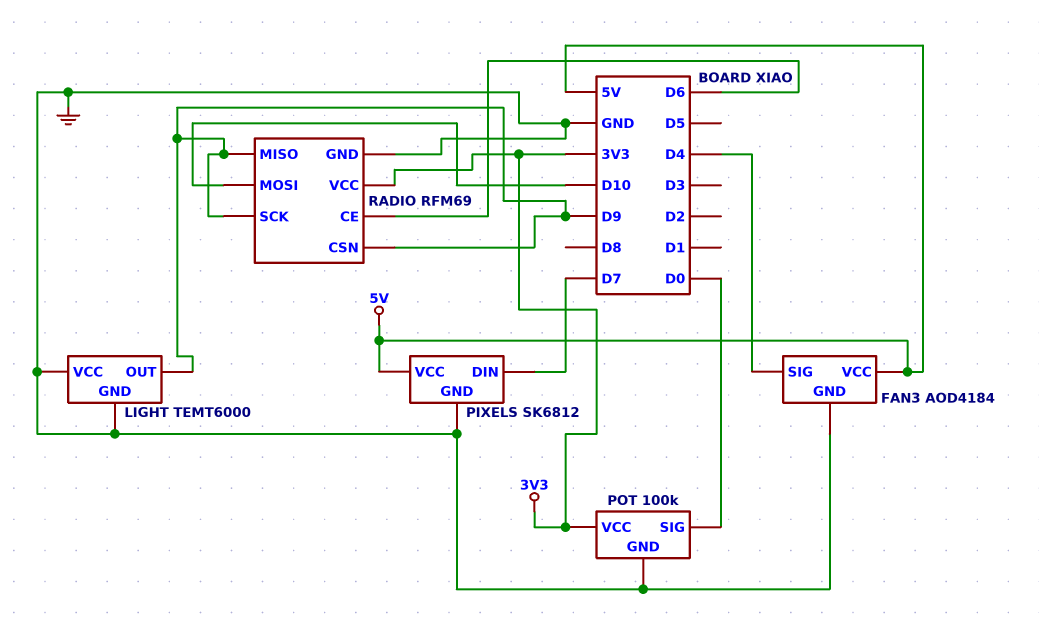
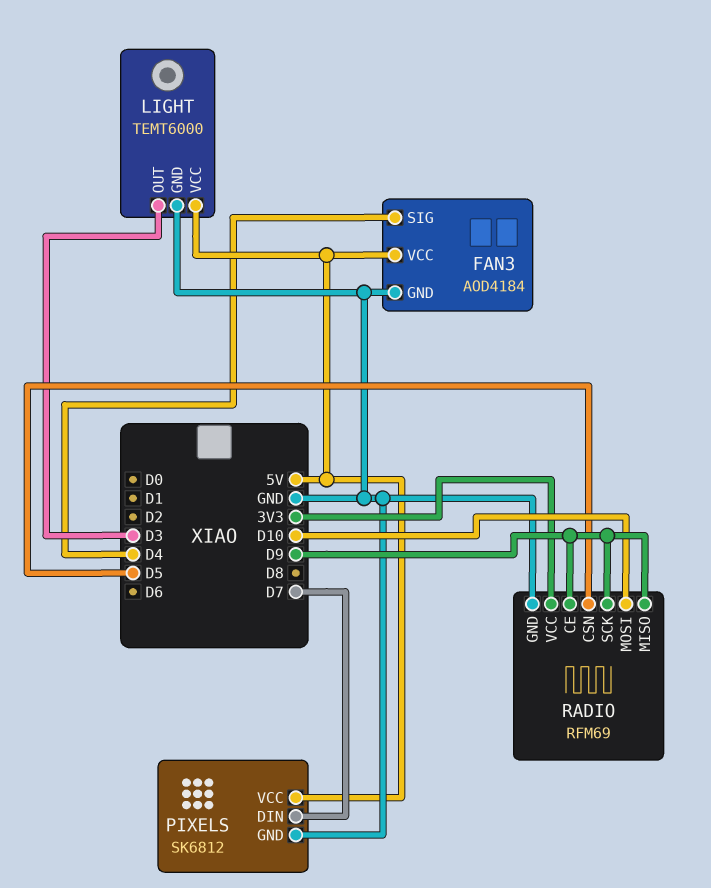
LIGHT pin OUT: D9 -> D3
LIGHT pin VCC: GND -> 5V
POT: 100k -> none
POT pin GND: GND -> none
POT pin SIG: D0 -> none
POT pin VCC: 3V3 -> none
RADIO pin CE: D6 -> D9
RADIO pin CSN: D9 -> D5

